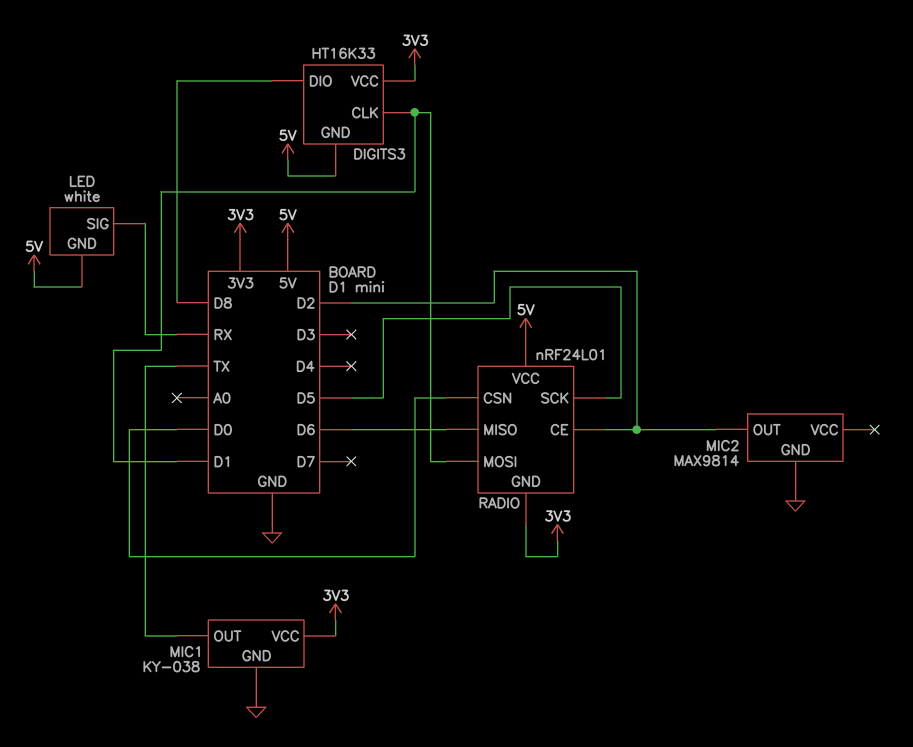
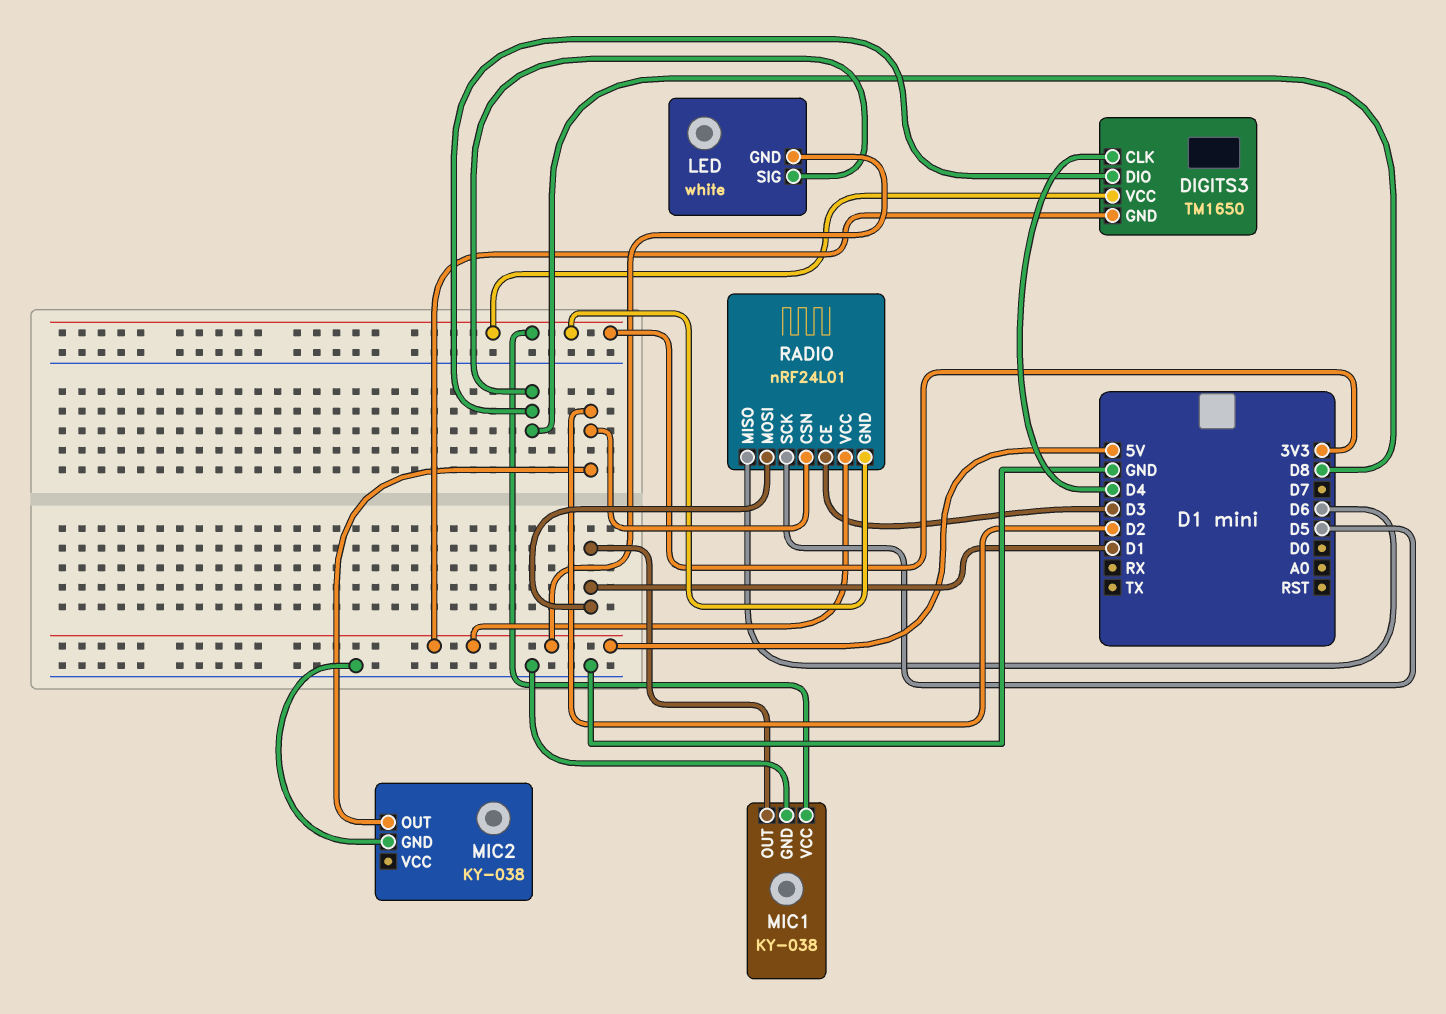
DIGITS3: HT16K33 -> TM1650
DIGITS3 pin CLK: D1 -> D4
LED pin SIG: RX -> D8
MIC1 pin OUT: TX -> D1
MIC2: MAX9814 -> KY-038
RADIO pin CE: D2 -> D3
RADIO pin CSN: D0 -> D2

